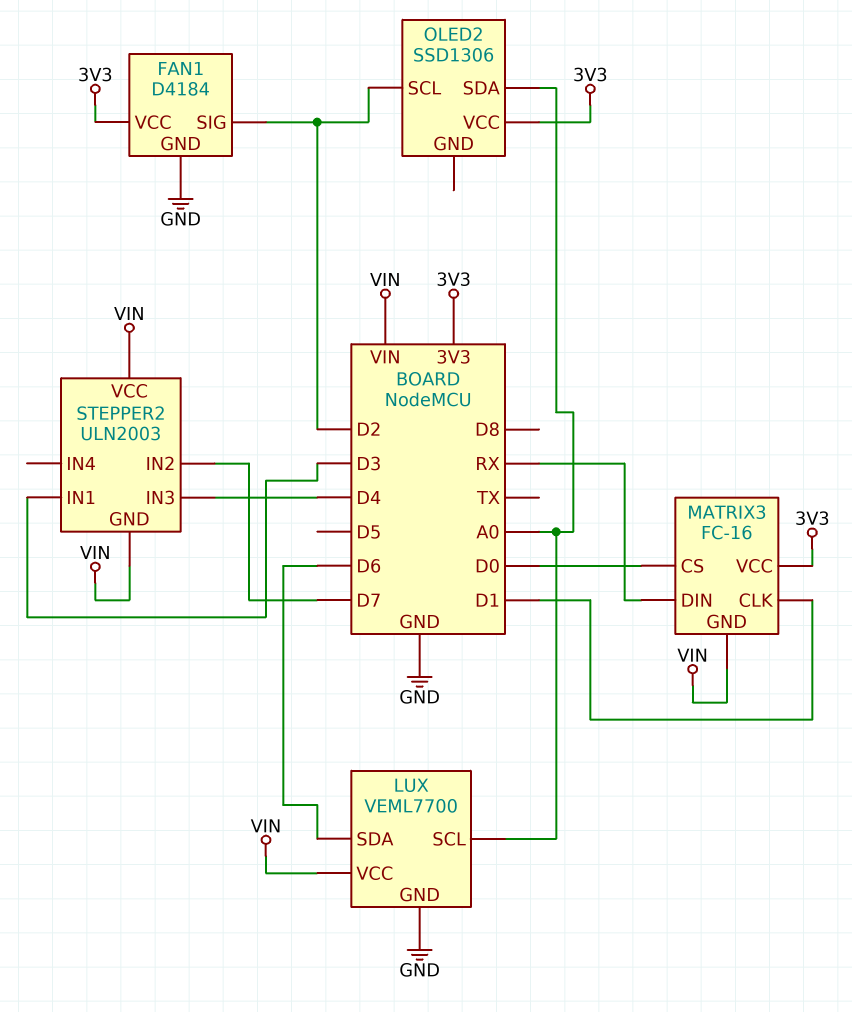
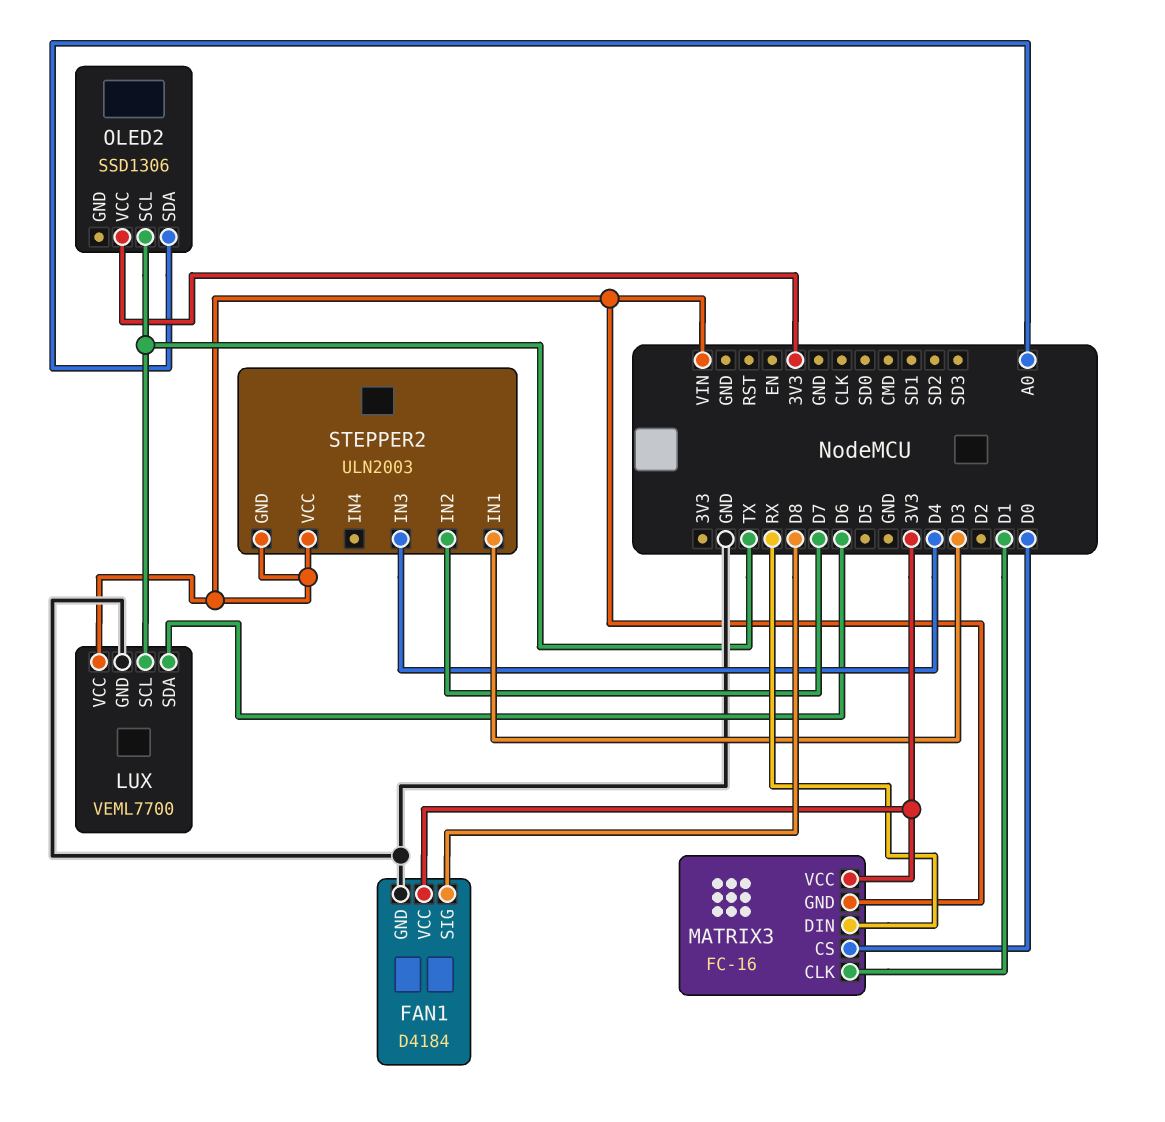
FAN1 pin SIG: D2 -> D8
LUX pin SCL: A0 -> TX
OLED2 pin SCL: D2 -> TX

